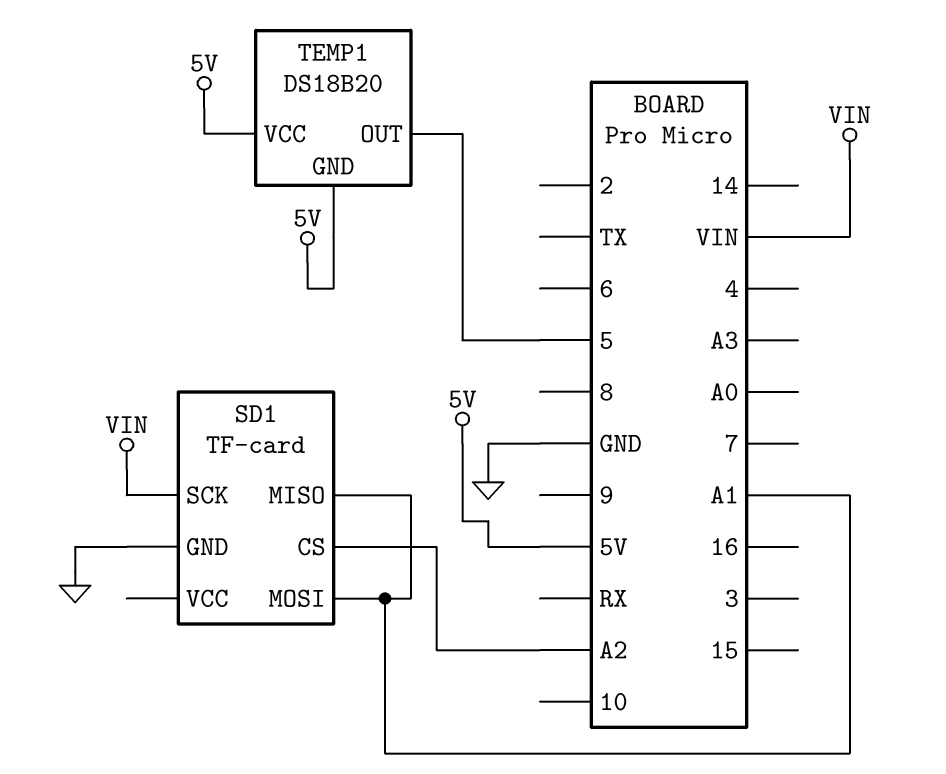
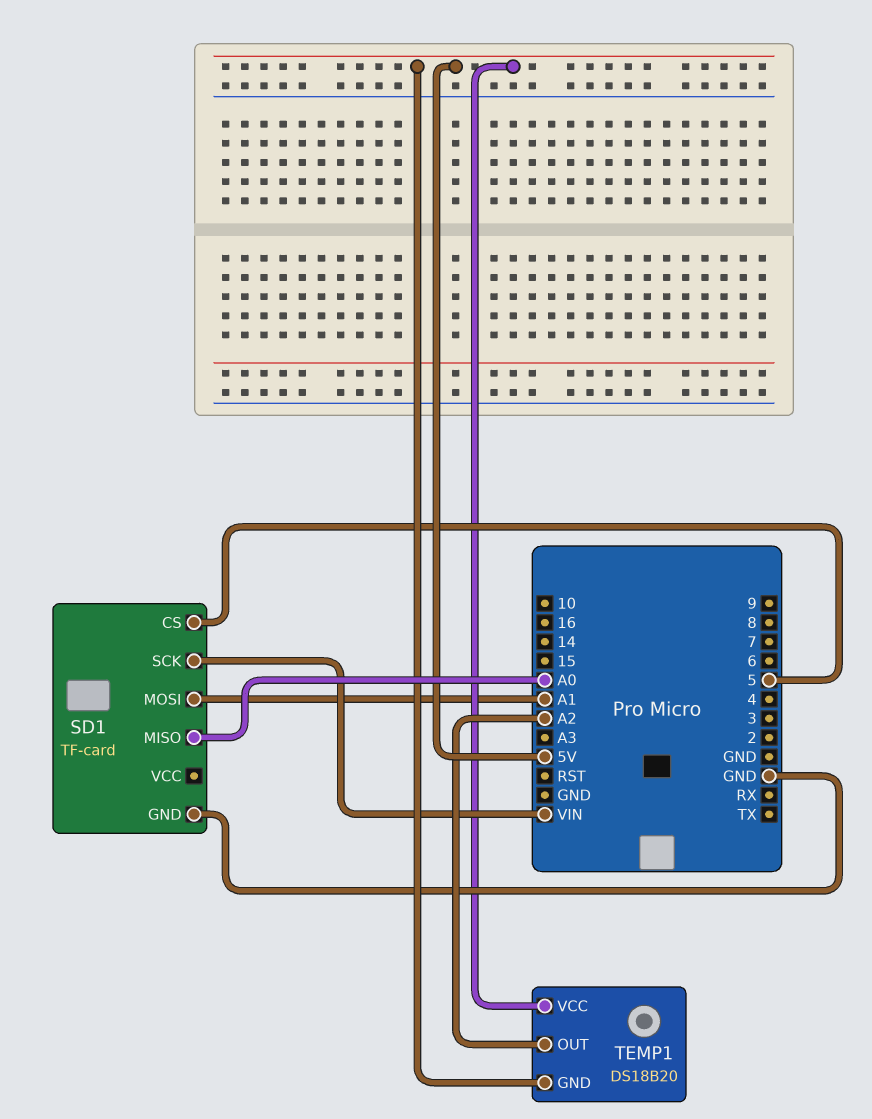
SD1 pin CS: A2 -> 5
SD1 pin MISO: A1 -> A0
TEMP1 pin OUT: 5 -> A2

